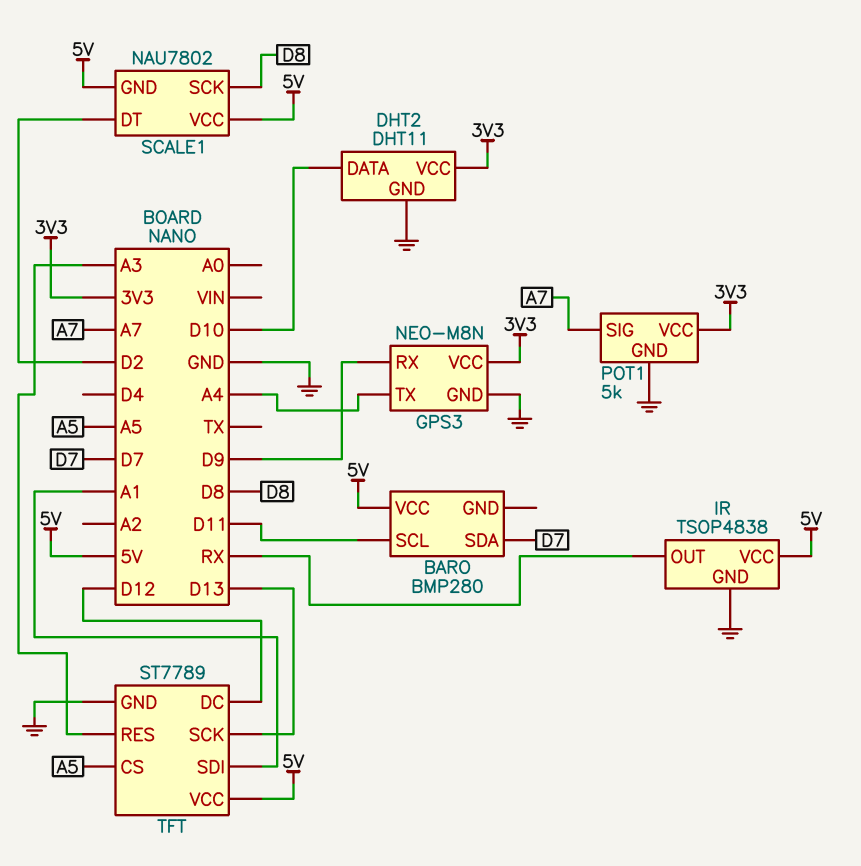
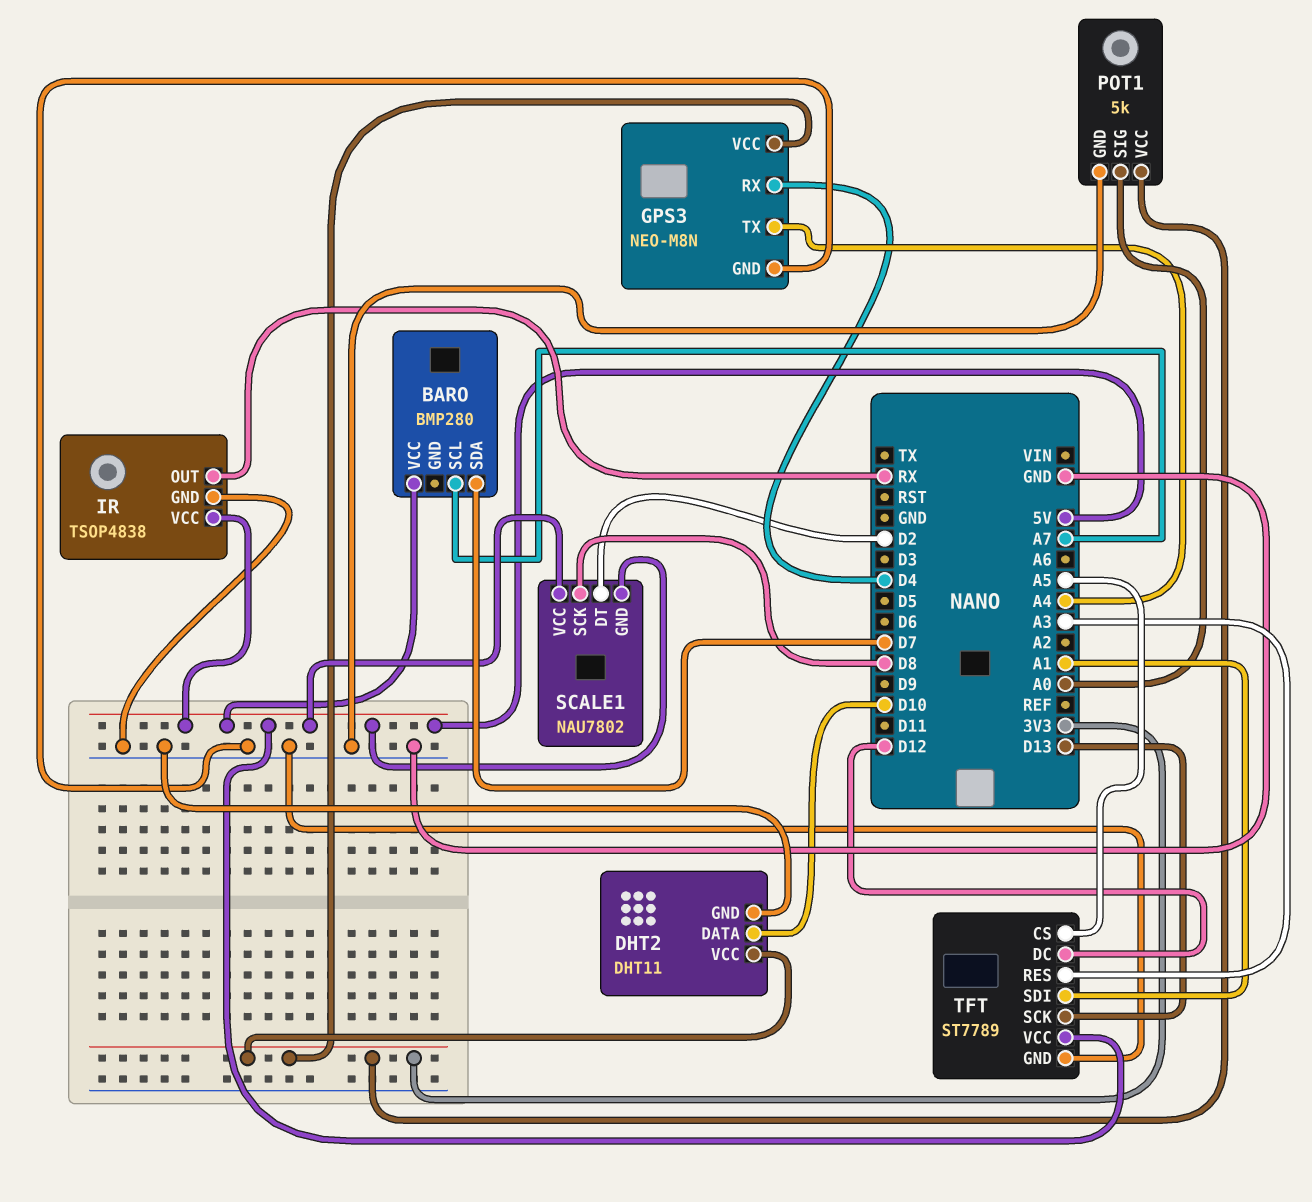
BARO pin SCL: D11 -> A7
GPS3 pin RX: D9 -> D4
POT1 pin SIG: A7 -> A0

